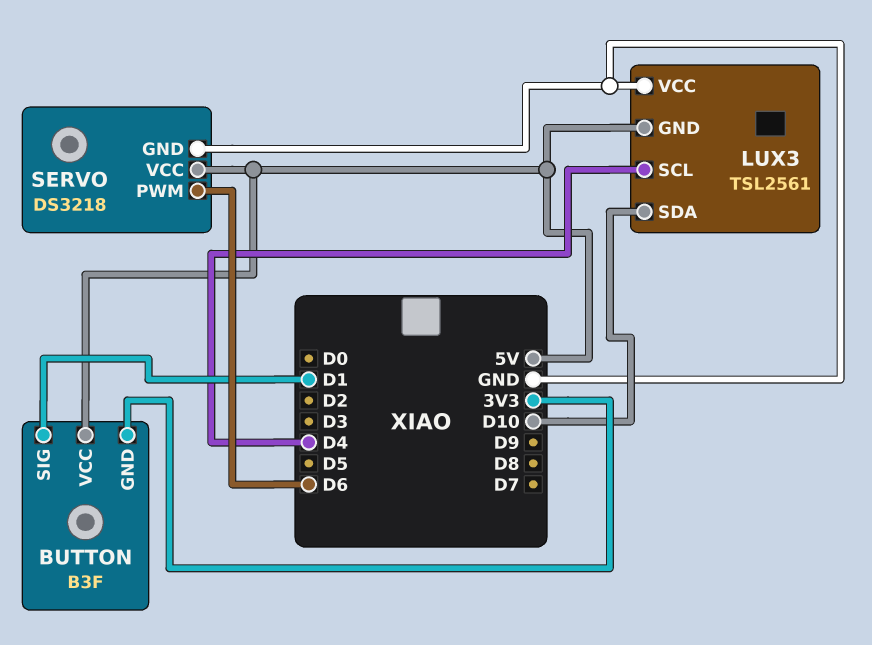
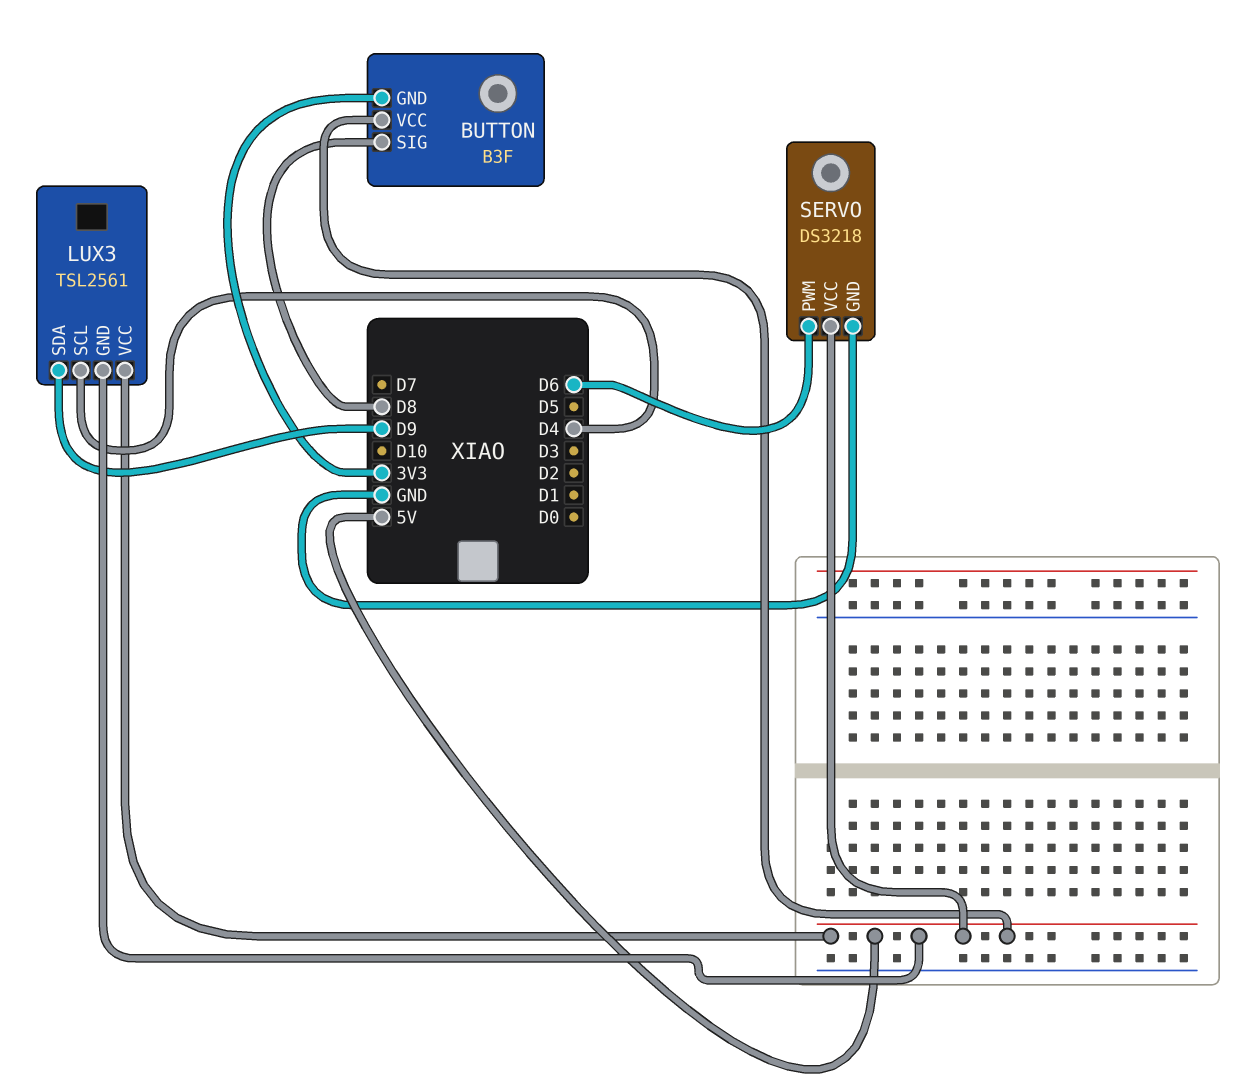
BUTTON pin SIG: D1 -> D8
LUX3 pin SDA: D10 -> D9
LUX3 pin VCC: GND -> 5V

